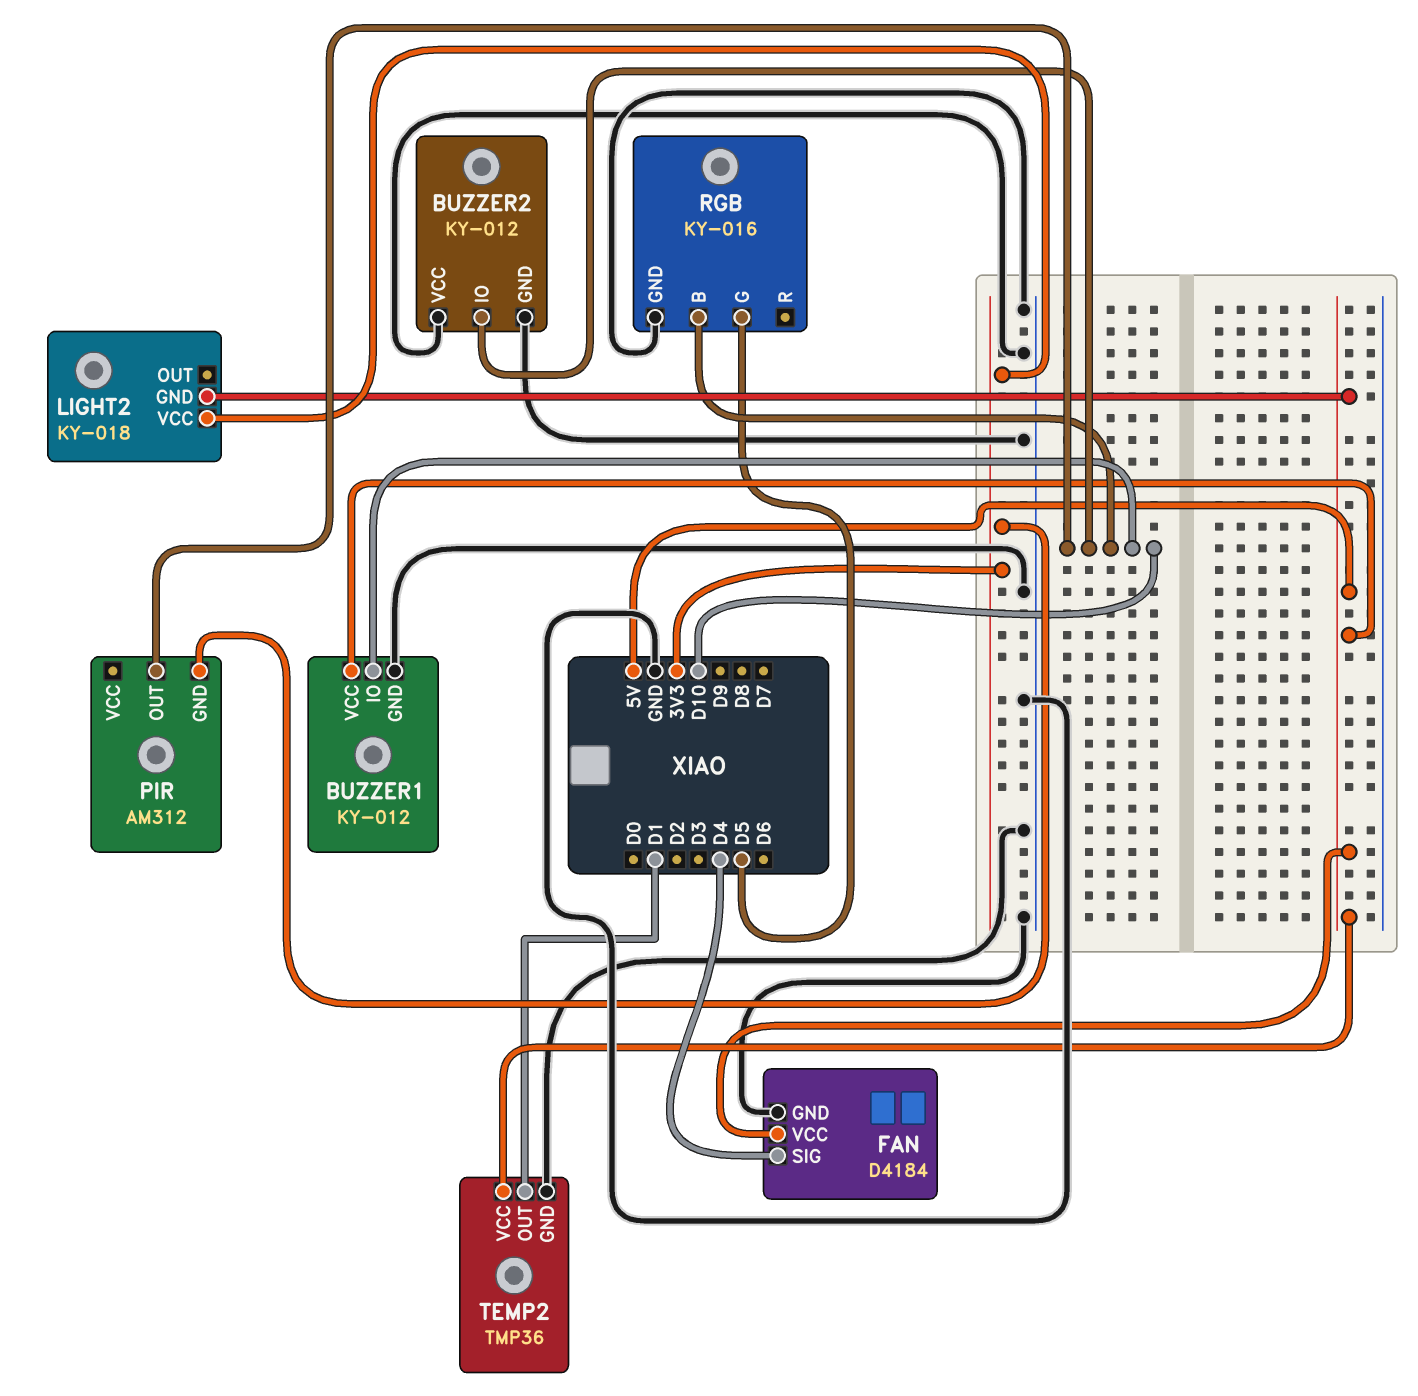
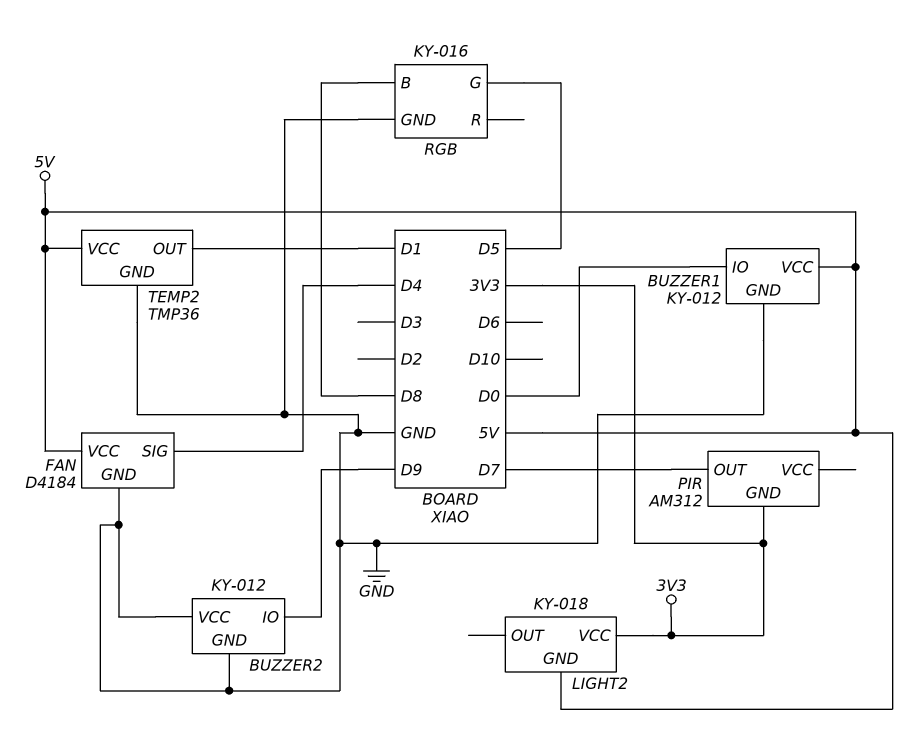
BUZZER1 pin IO: D10 -> D0
BUZZER2 pin IO: D10 -> D9
PIR pin OUT: D10 -> D7
RGB pin B: D10 -> D8

